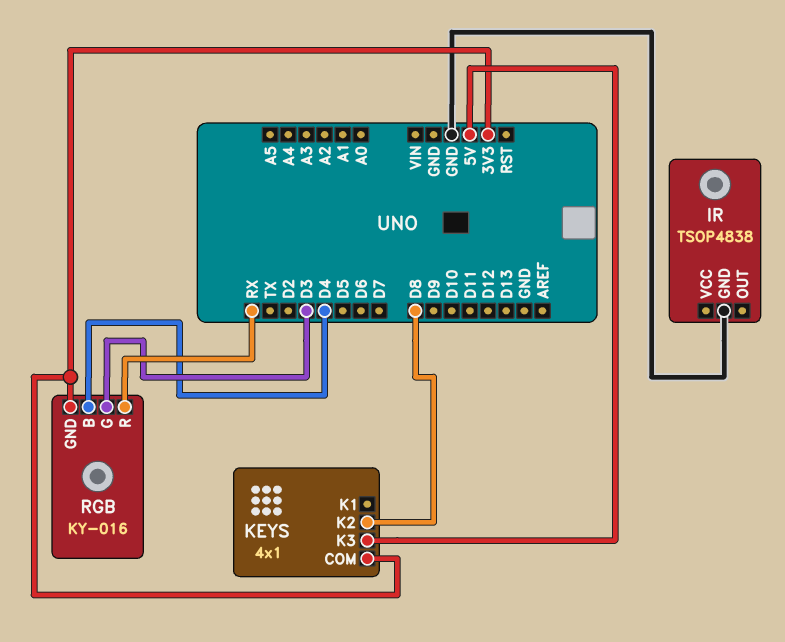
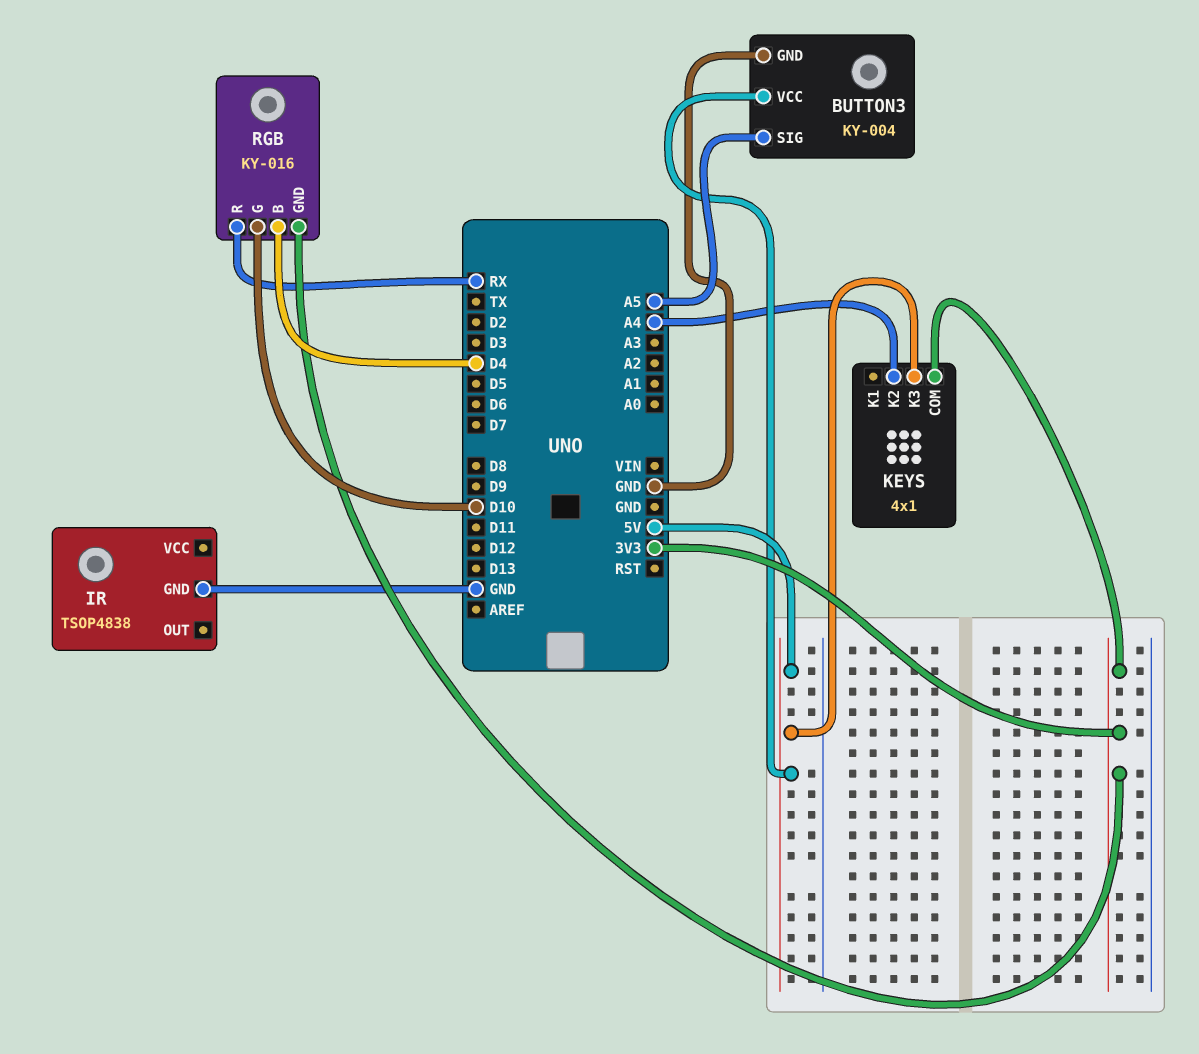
BUTTON3: none -> KY-004
BUTTON3 pin GND: none -> GND
BUTTON3 pin SIG: none -> A5
BUTTON3 pin VCC: none -> 5V
KEYS pin K2: D8 -> A4
RGB pin G: D3 -> D10

